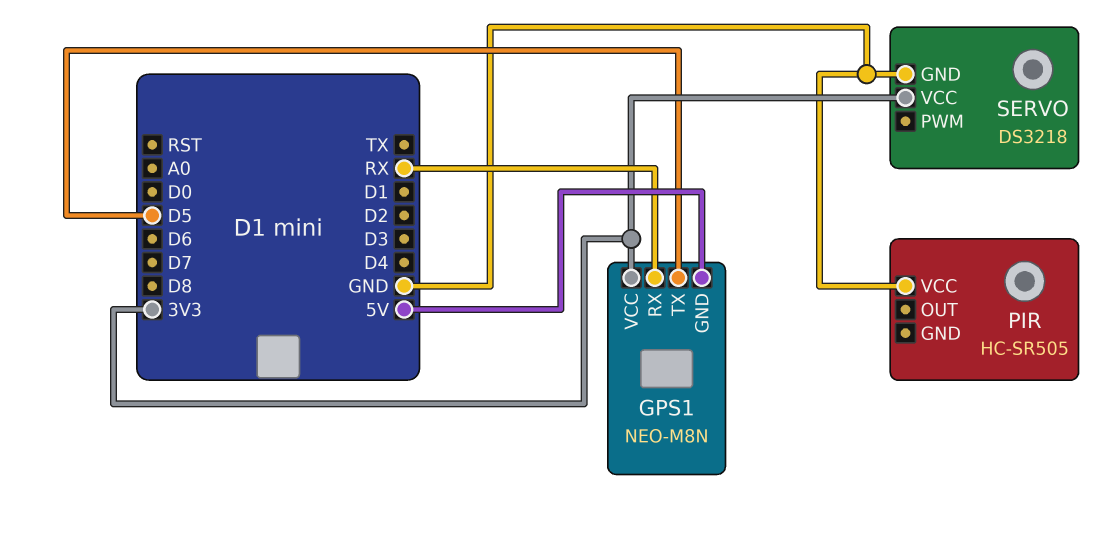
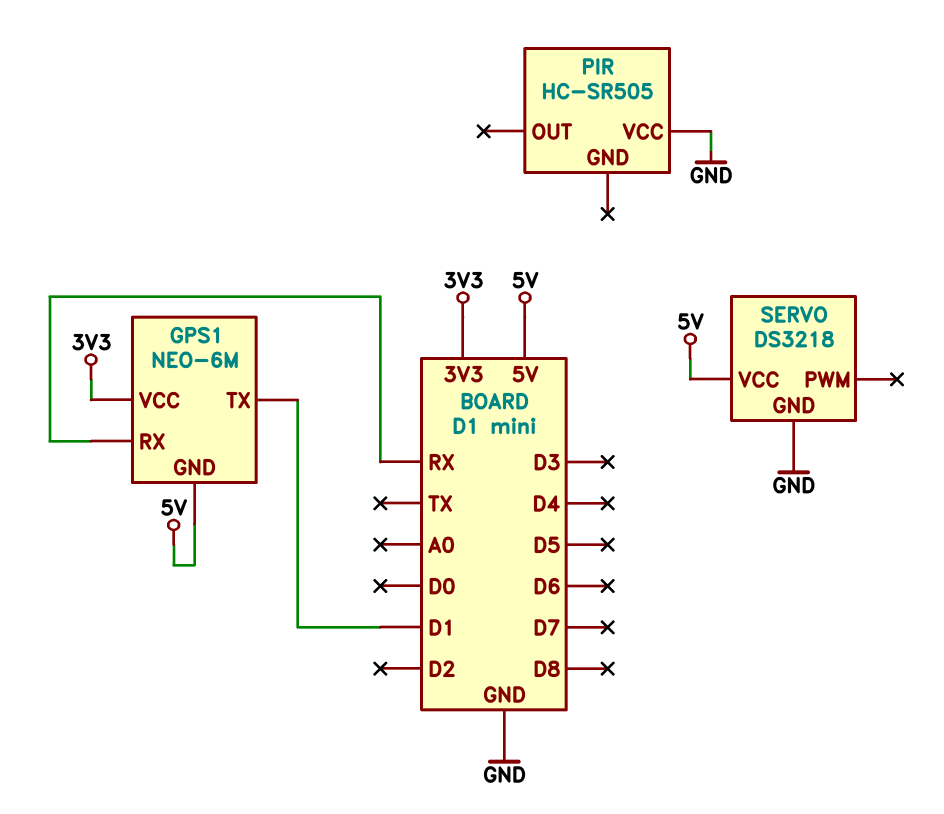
GPS1: NEO-M8N -> NEO-6M
GPS1 pin TX: D5 -> D1
SERVO pin VCC: 3V3 -> 5V

